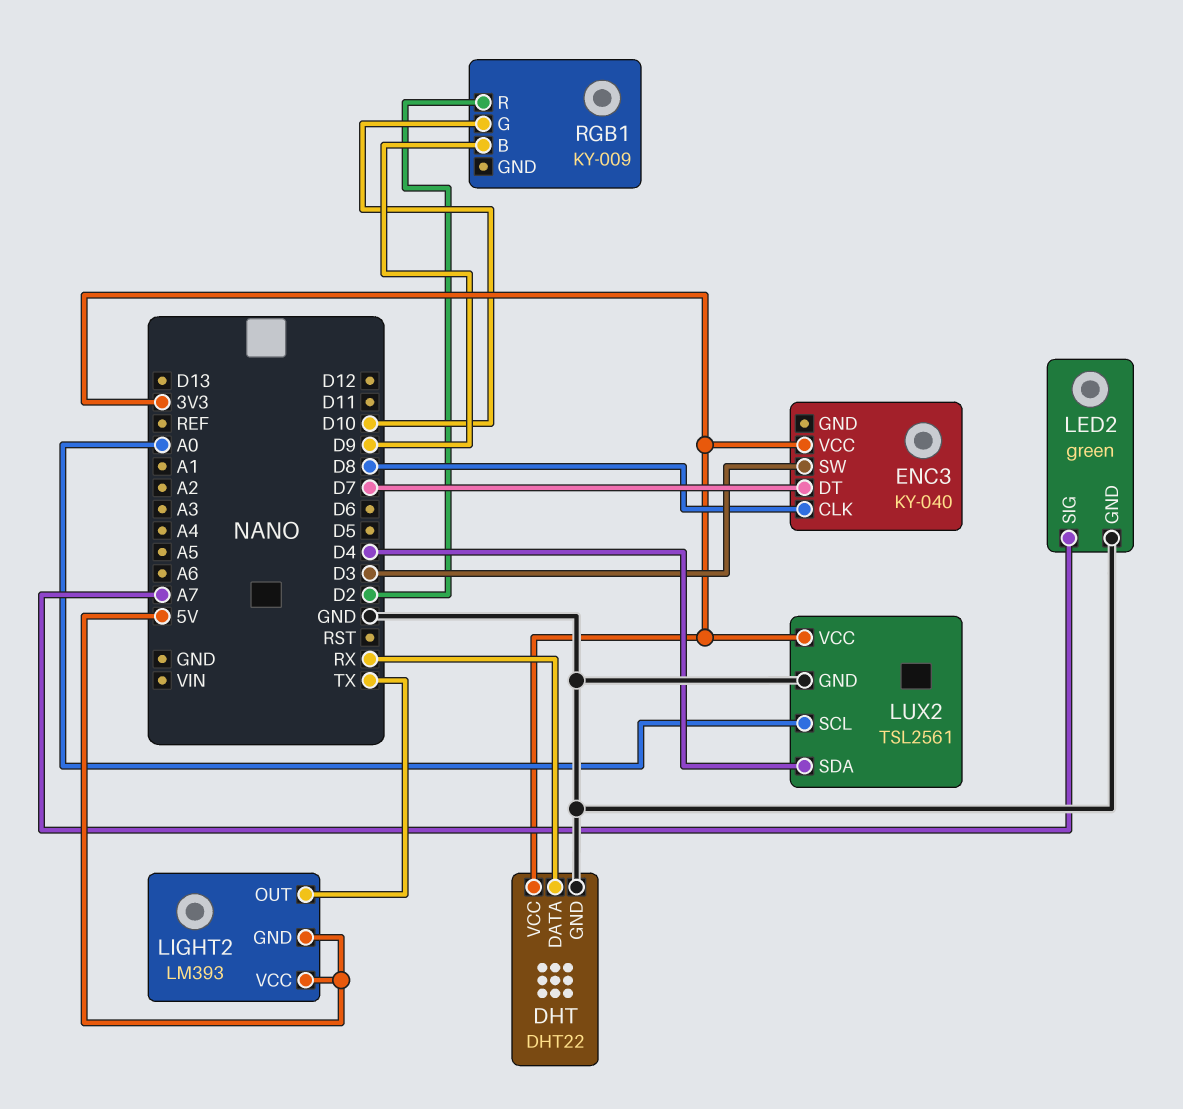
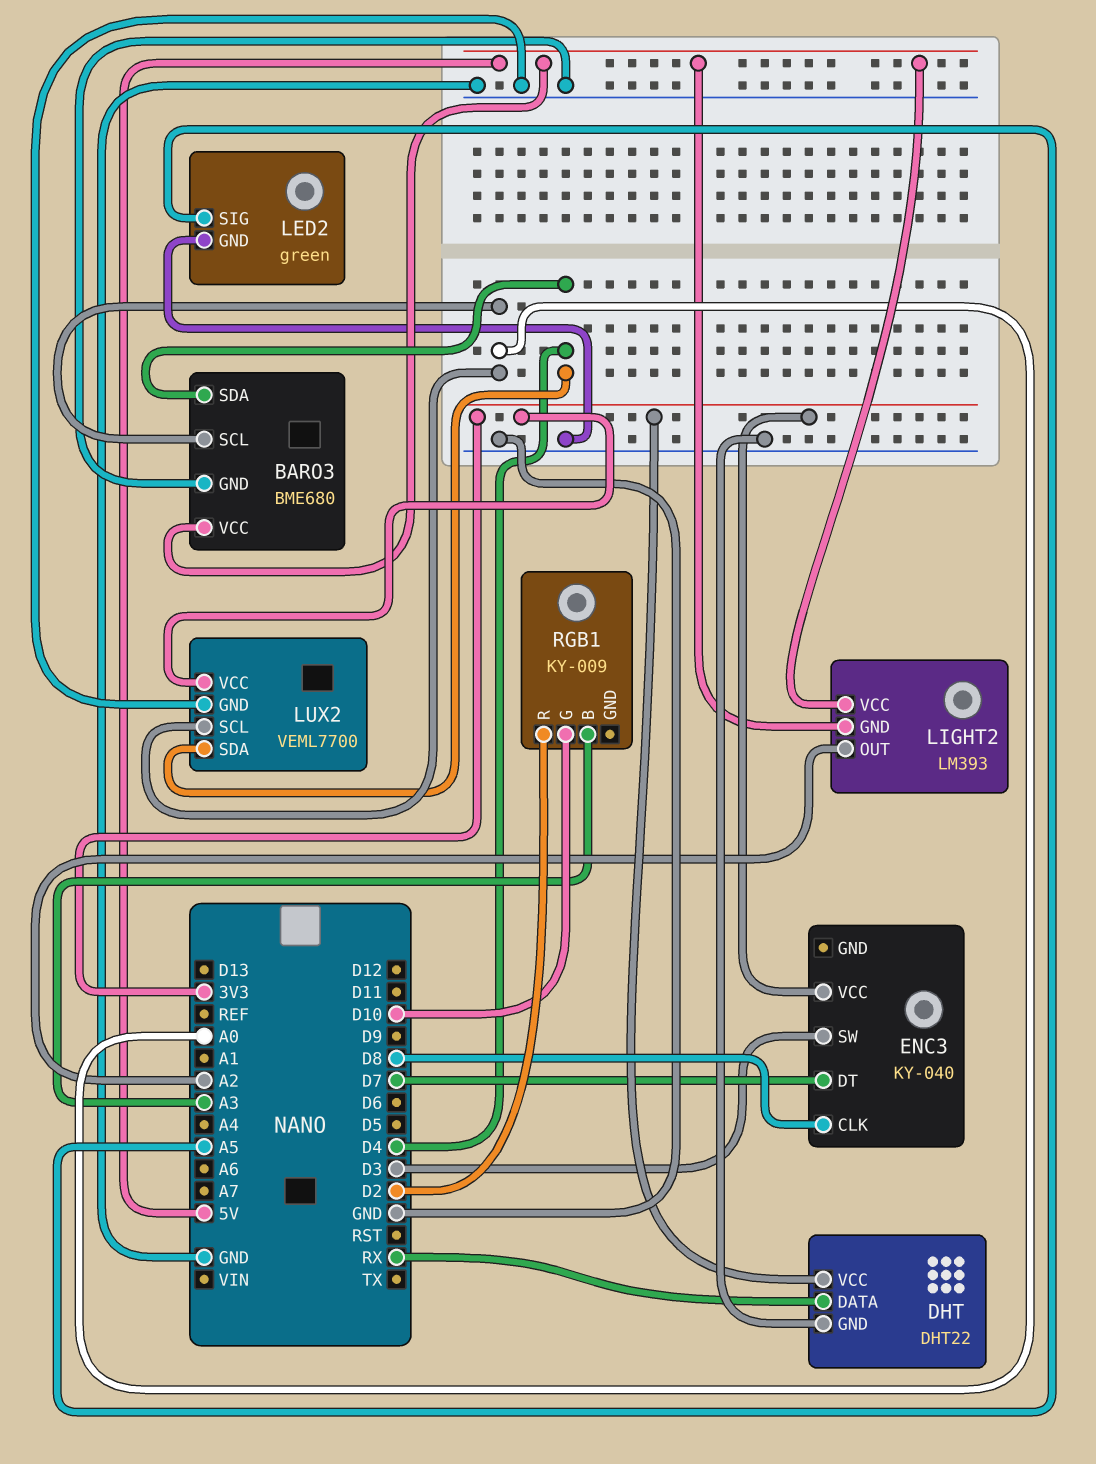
BARO3: none -> BME680
BARO3 pin GND: none -> GND
BARO3 pin SCL: none -> A0
BARO3 pin SDA: none -> D4
BARO3 pin VCC: none -> 5V
LED2 pin SIG: A7 -> A5
LIGHT2 pin OUT: TX -> A2
LUX2: TSL2561 -> VEML7700
RGB1 pin B: D9 -> A3

